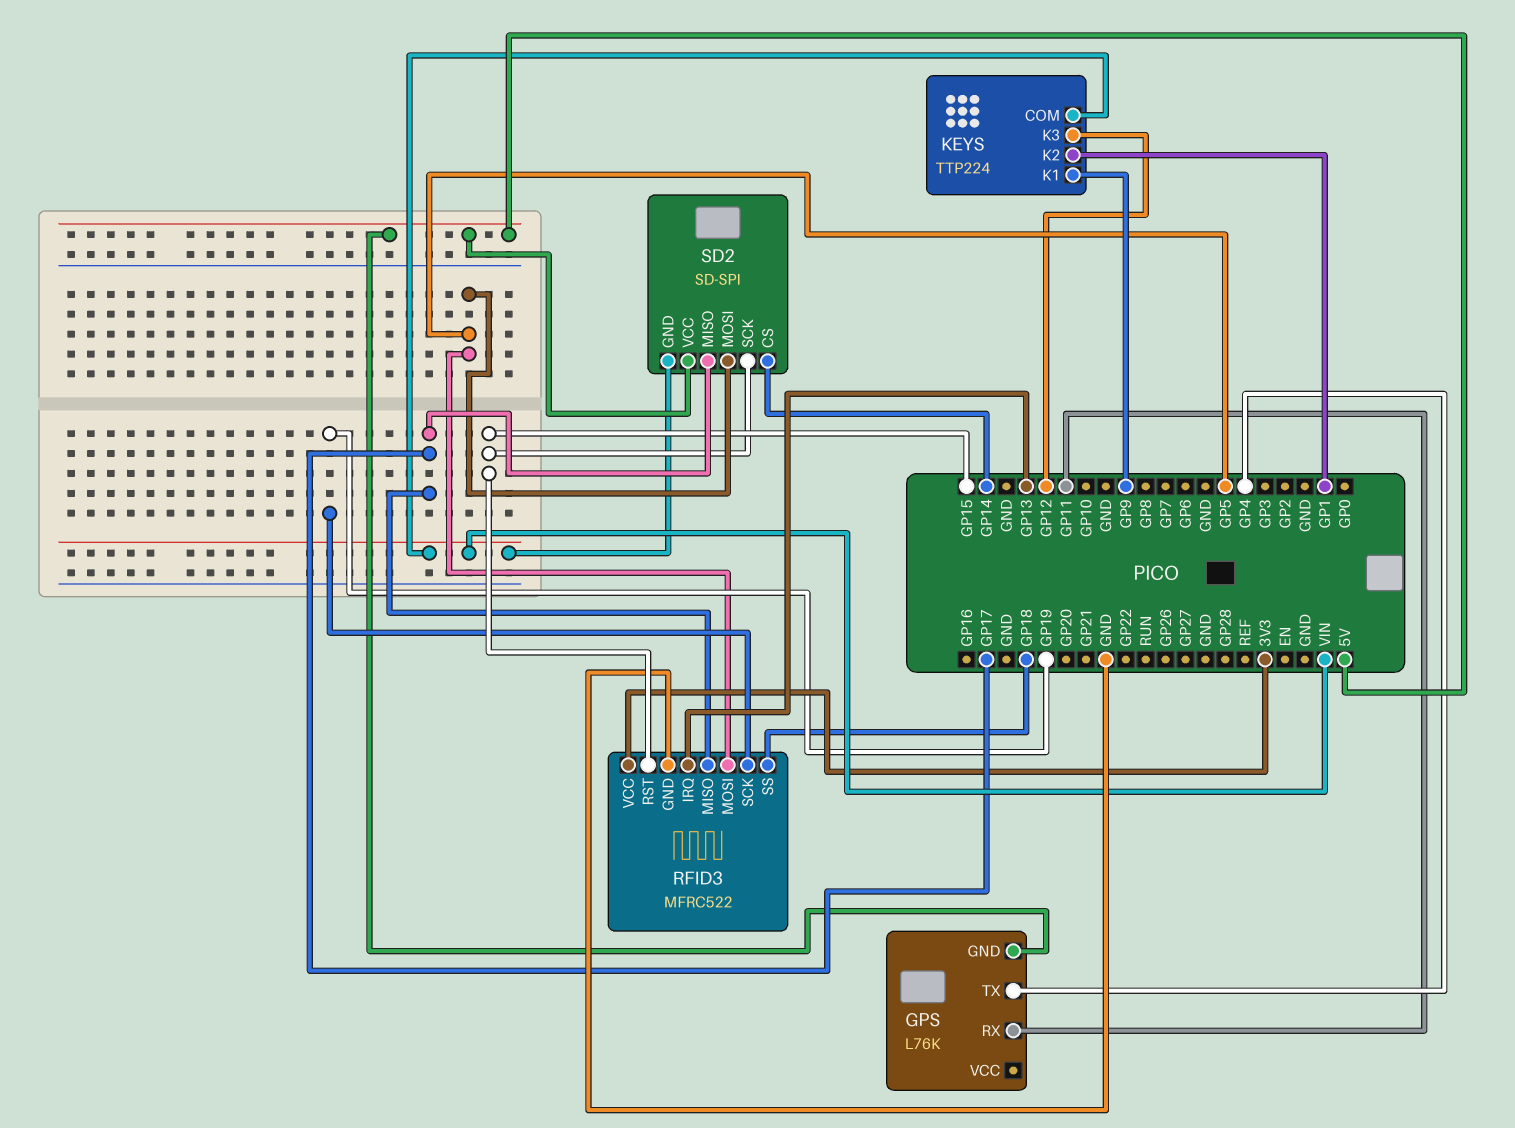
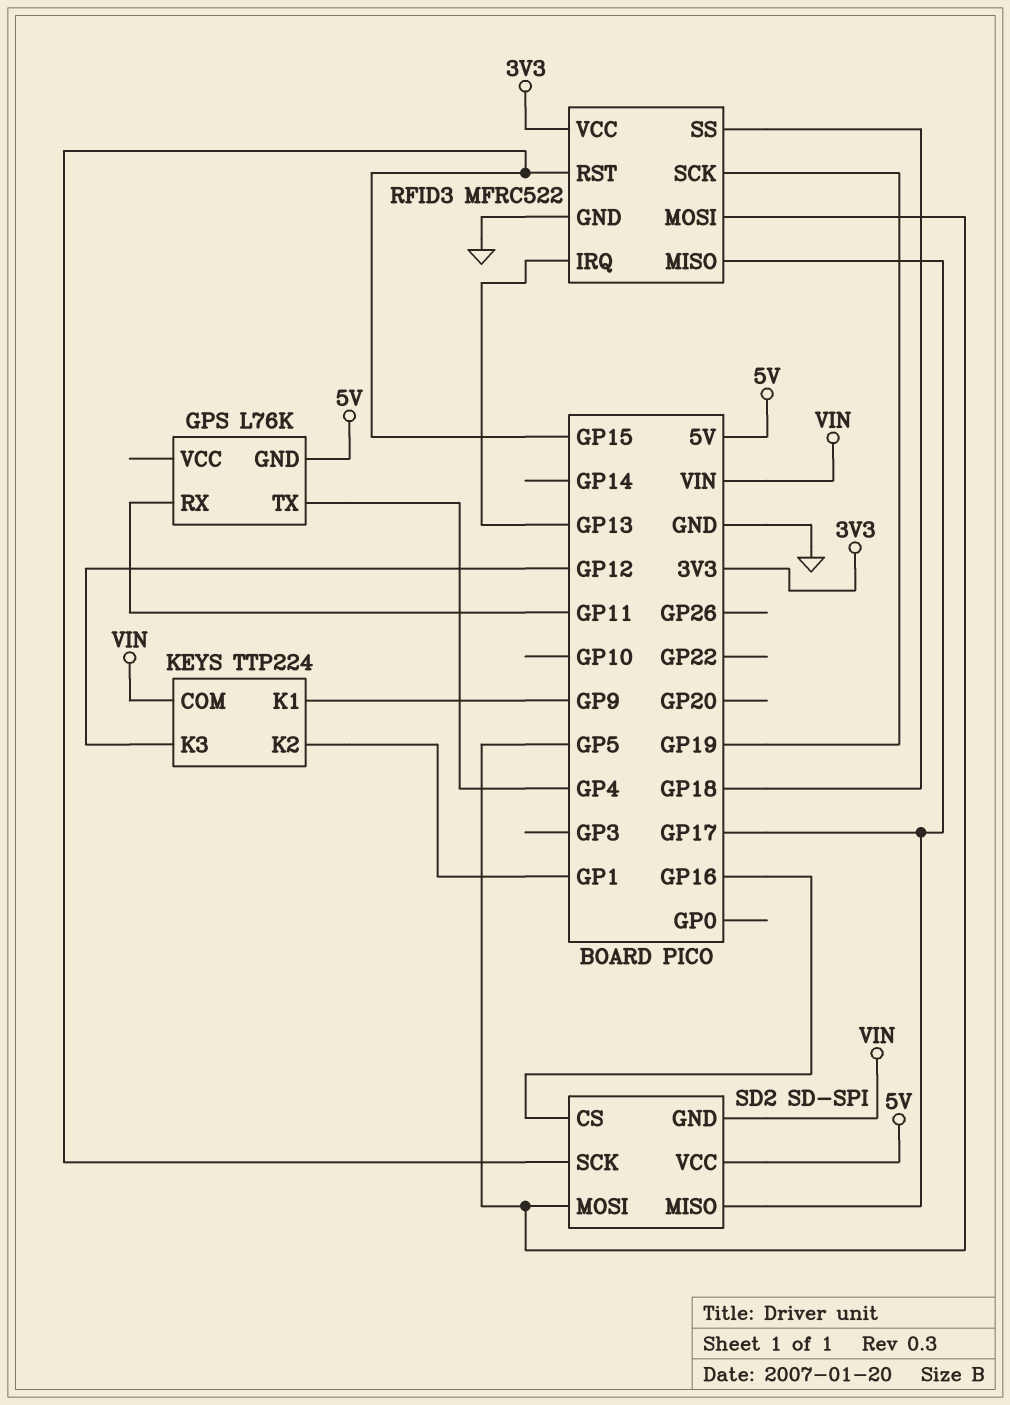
SD2 pin CS: GP14 -> GP16

